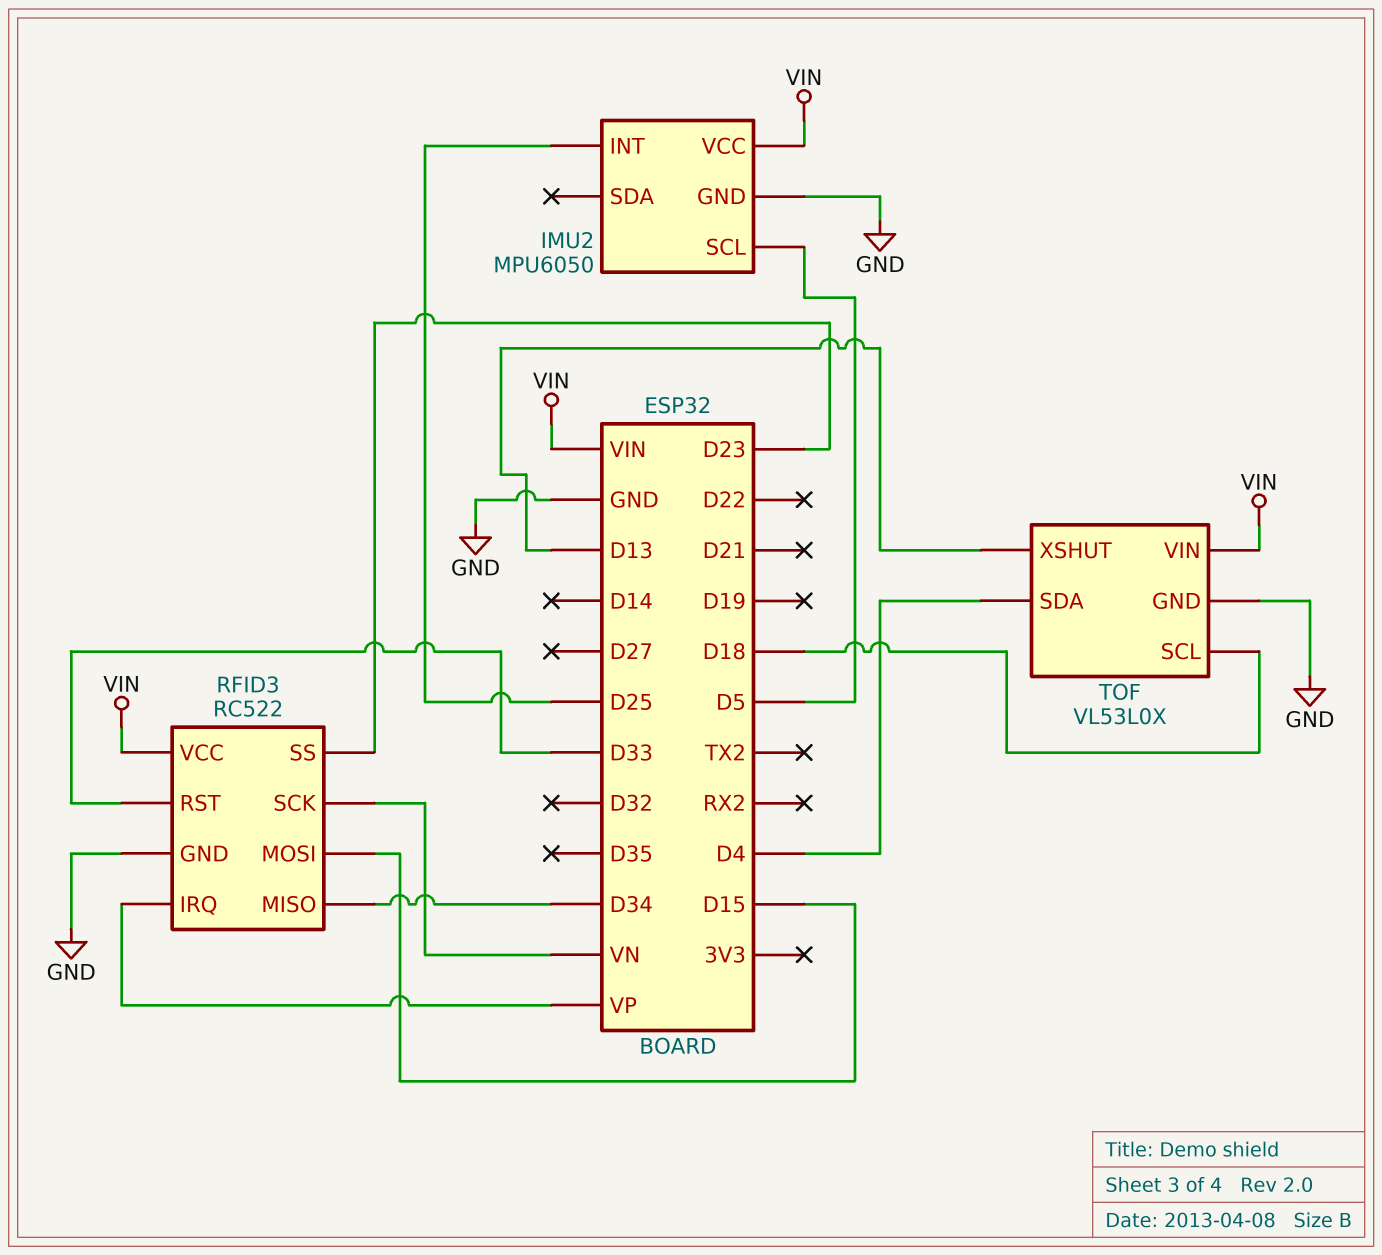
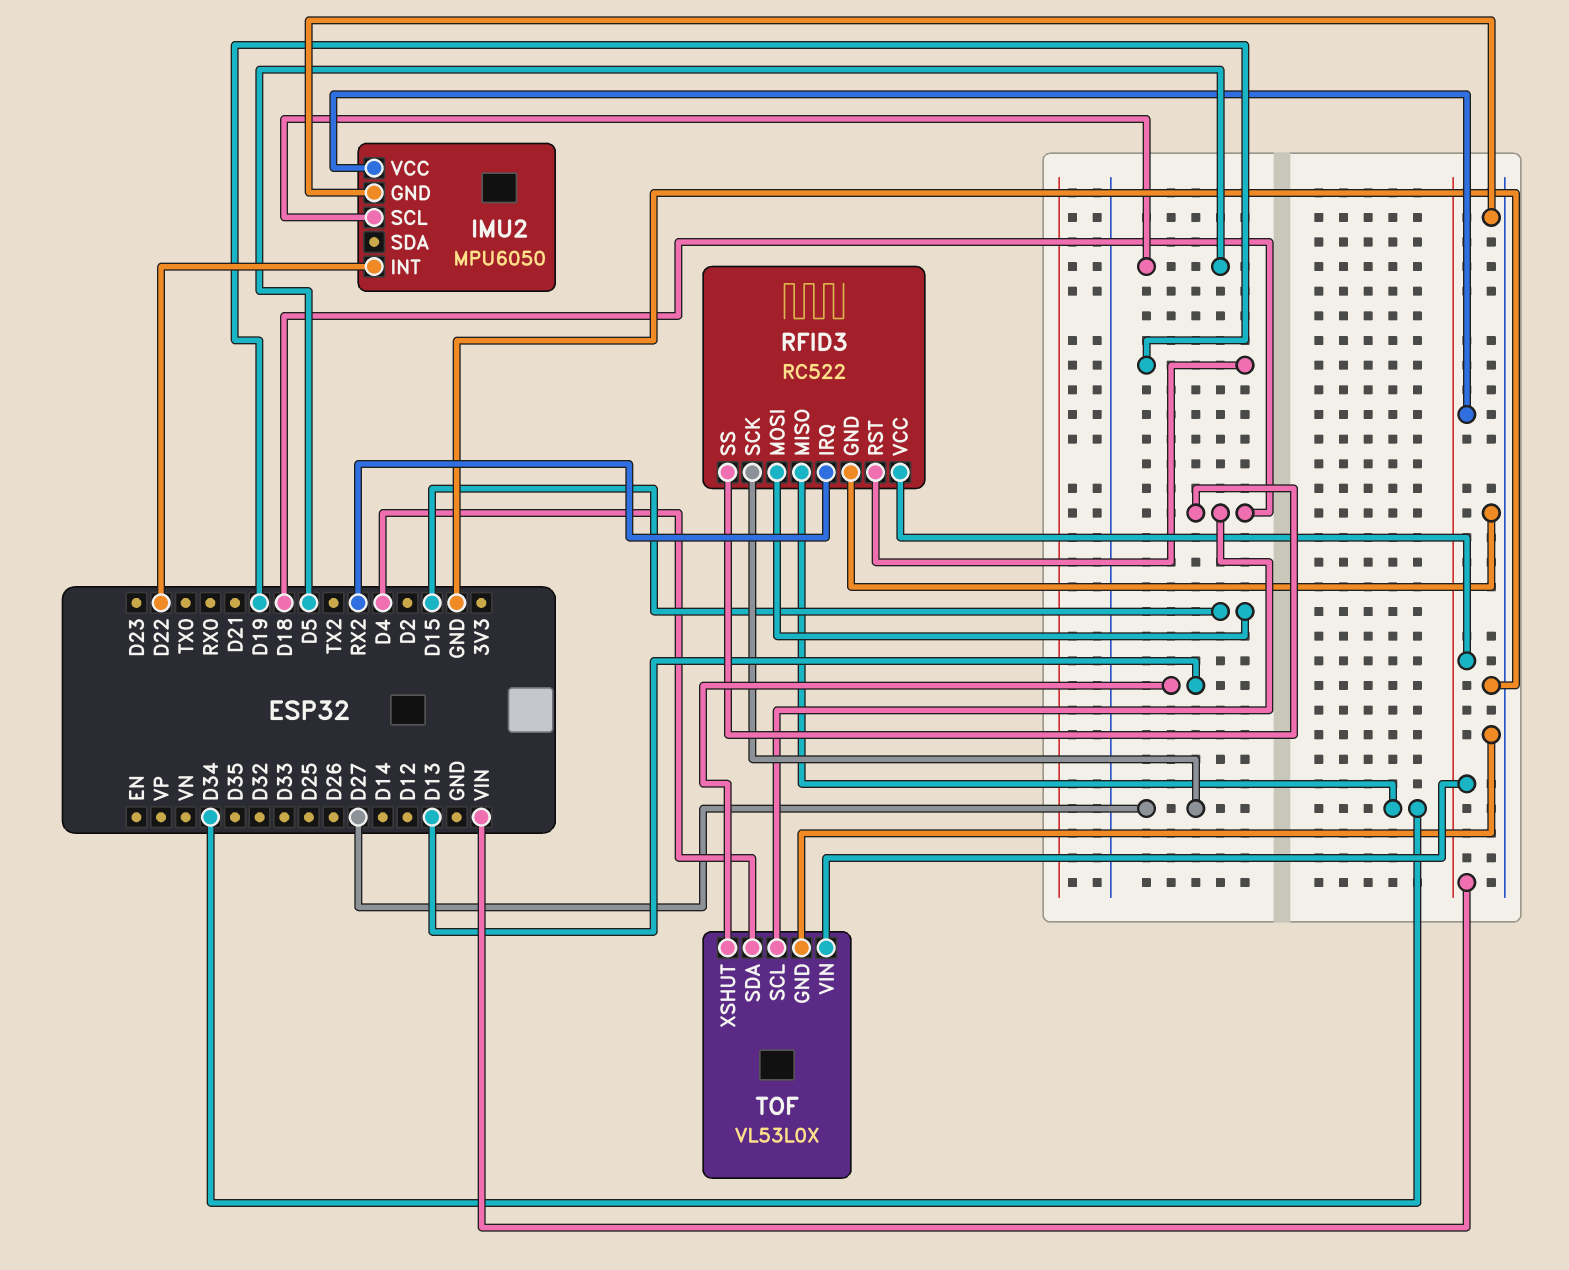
IMU2 pin INT: D25 -> D22
RFID3 pin IRQ: VP -> RX2
RFID3 pin RST: D33 -> D19
RFID3 pin SCK: VN -> D27
RFID3 pin SS: D23 -> D18

